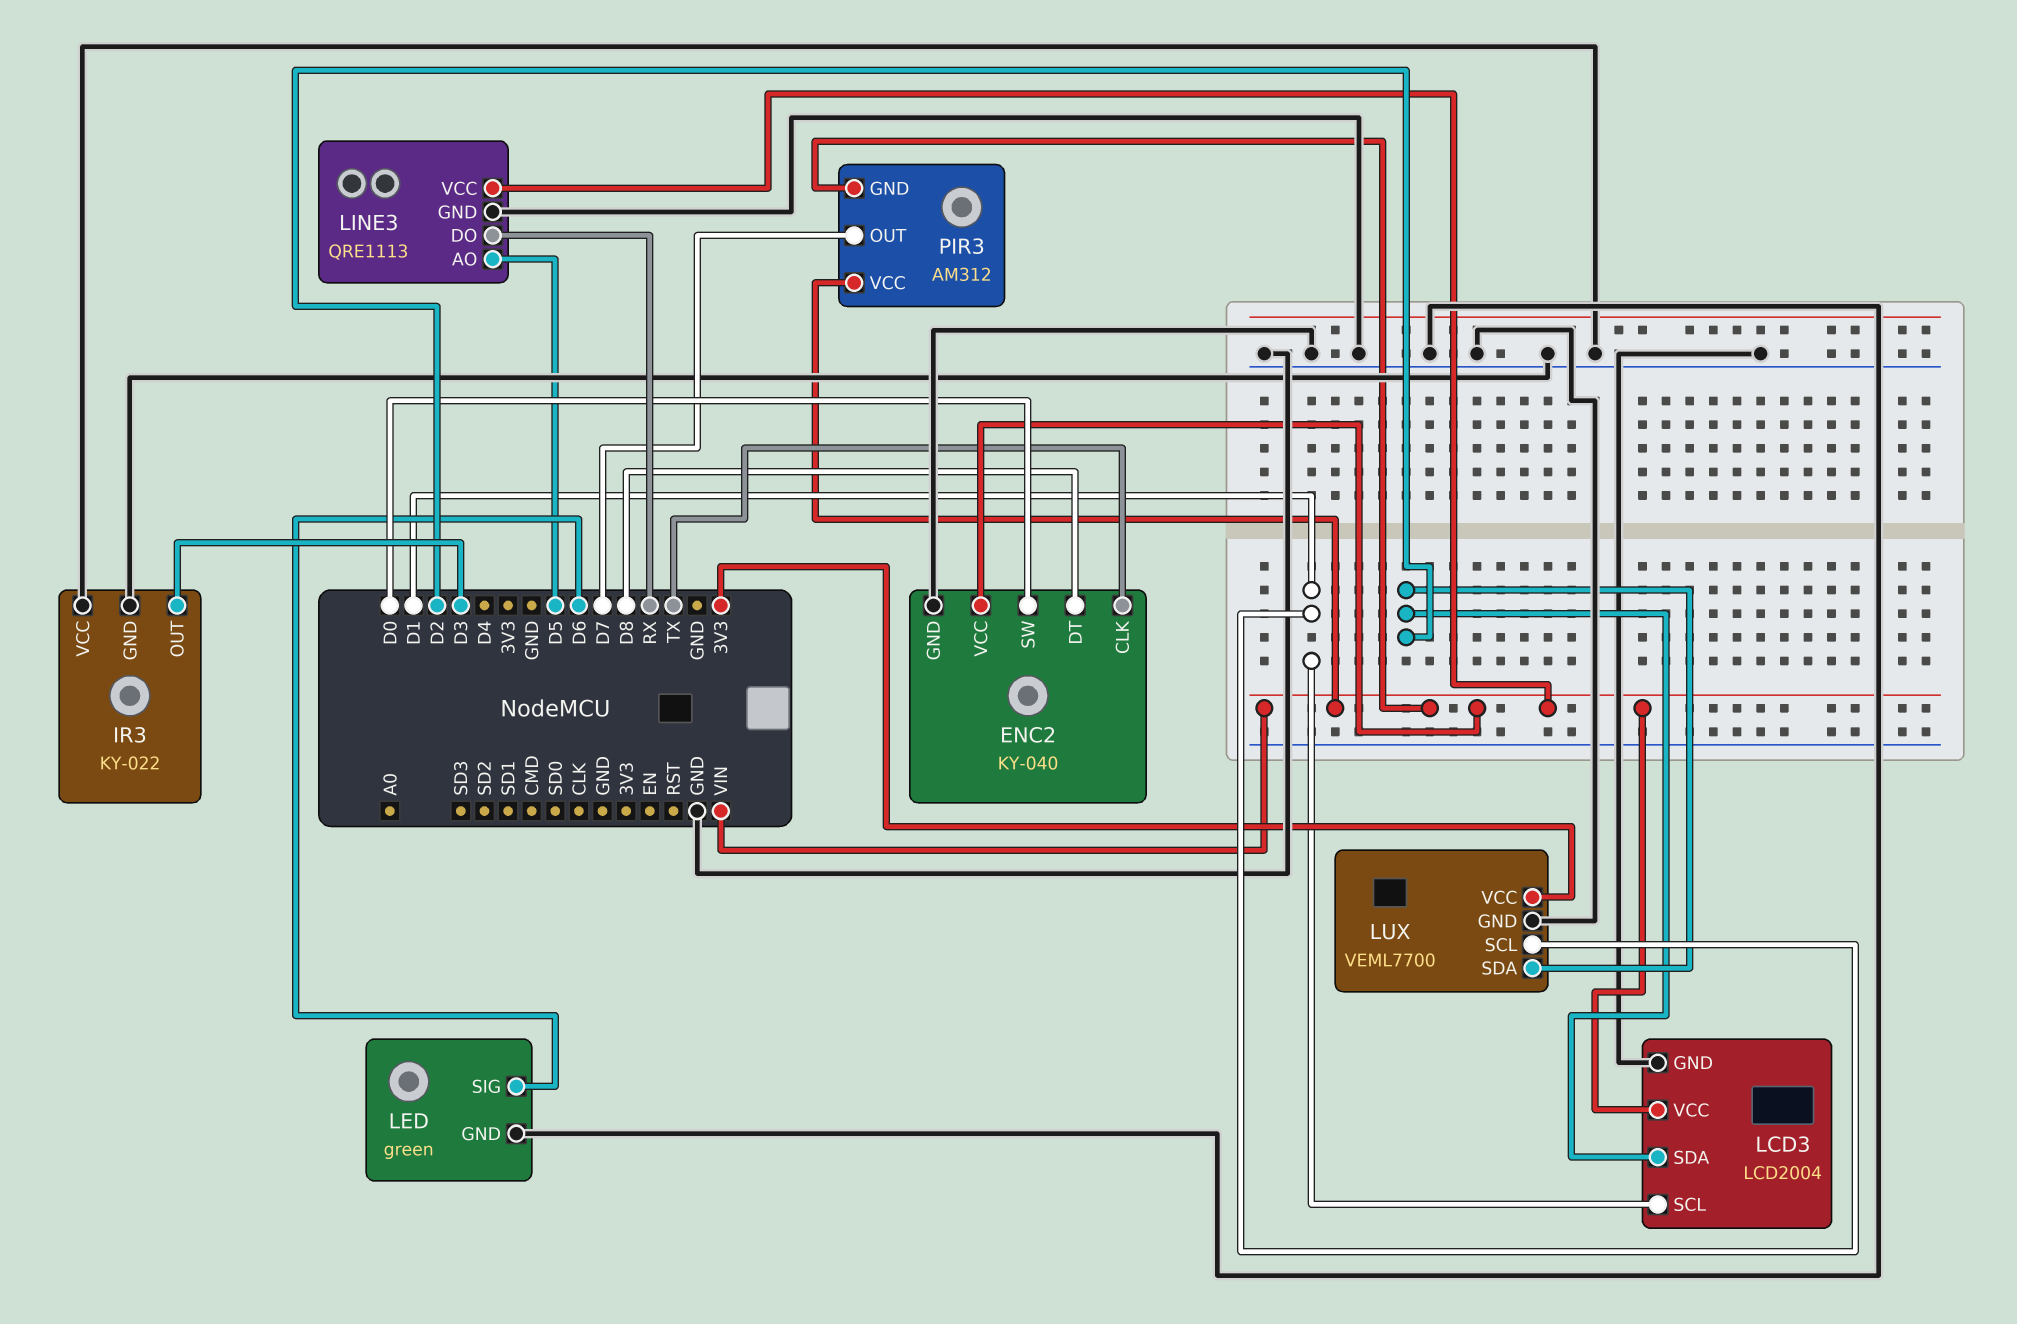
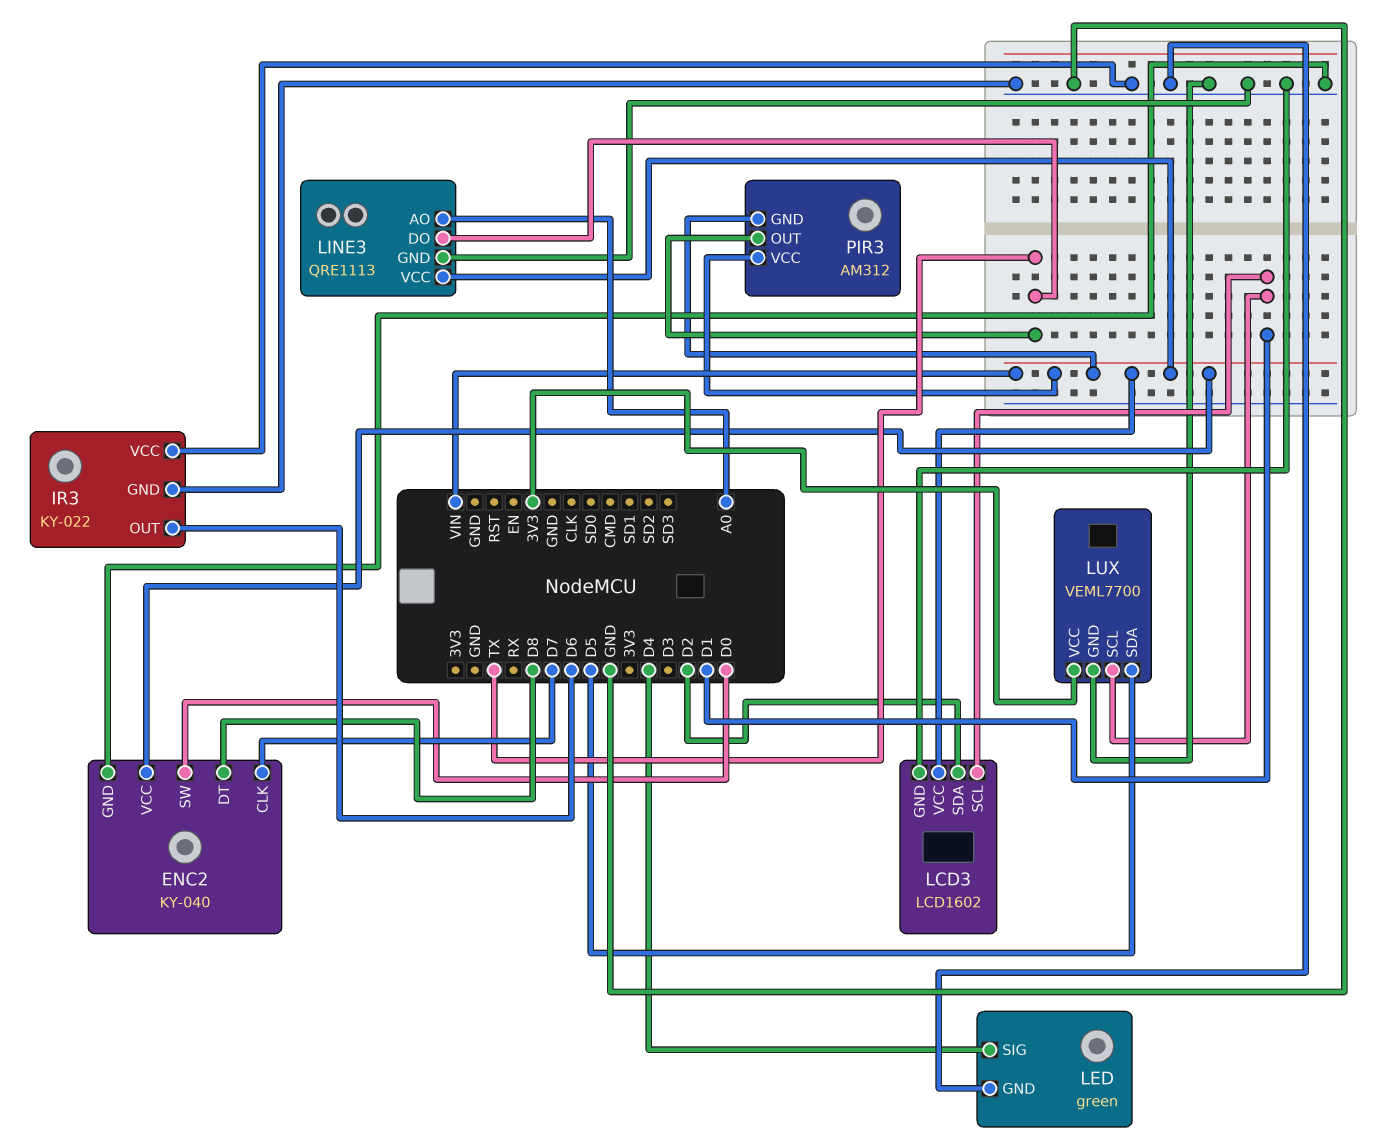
ENC2 pin CLK: TX -> D7
IR3 pin OUT: D3 -> D6
LCD3: LCD2004 -> LCD1602
LED pin SIG: D6 -> D4
LINE3 pin AO: D5 -> A0
LINE3 pin DO: RX -> TX
LUX pin SDA: D2 -> D5
PIR3 pin OUT: D7 -> TX

